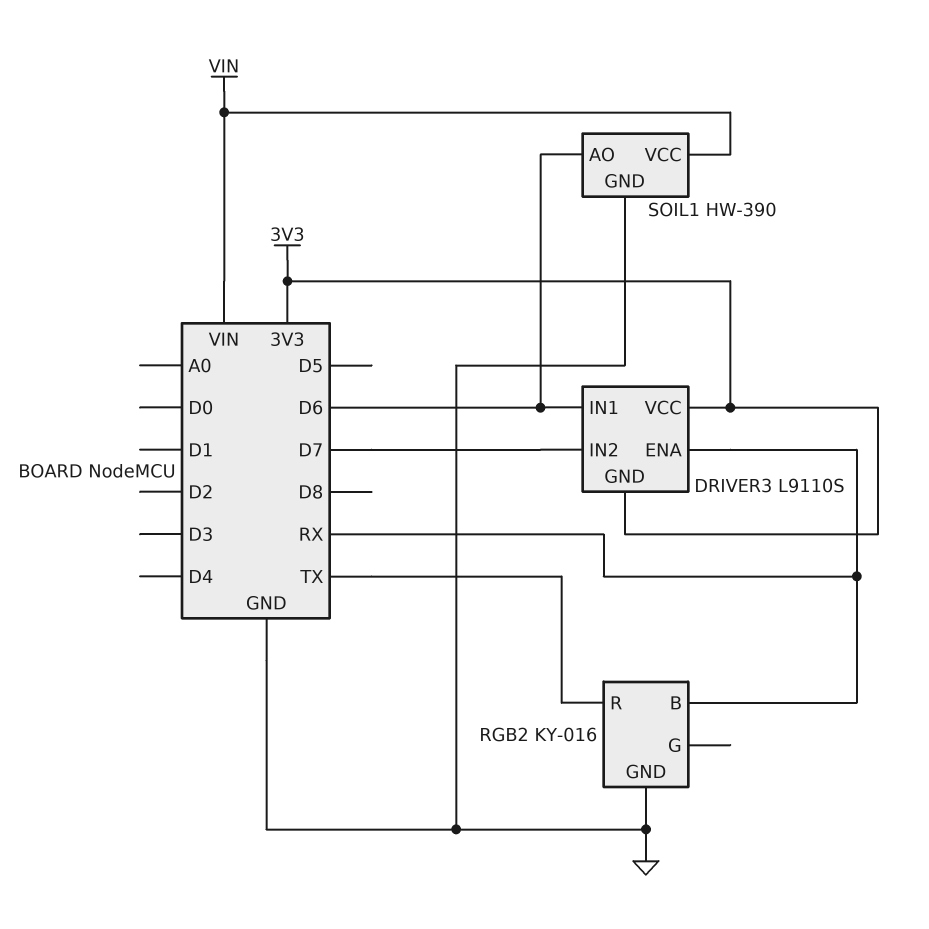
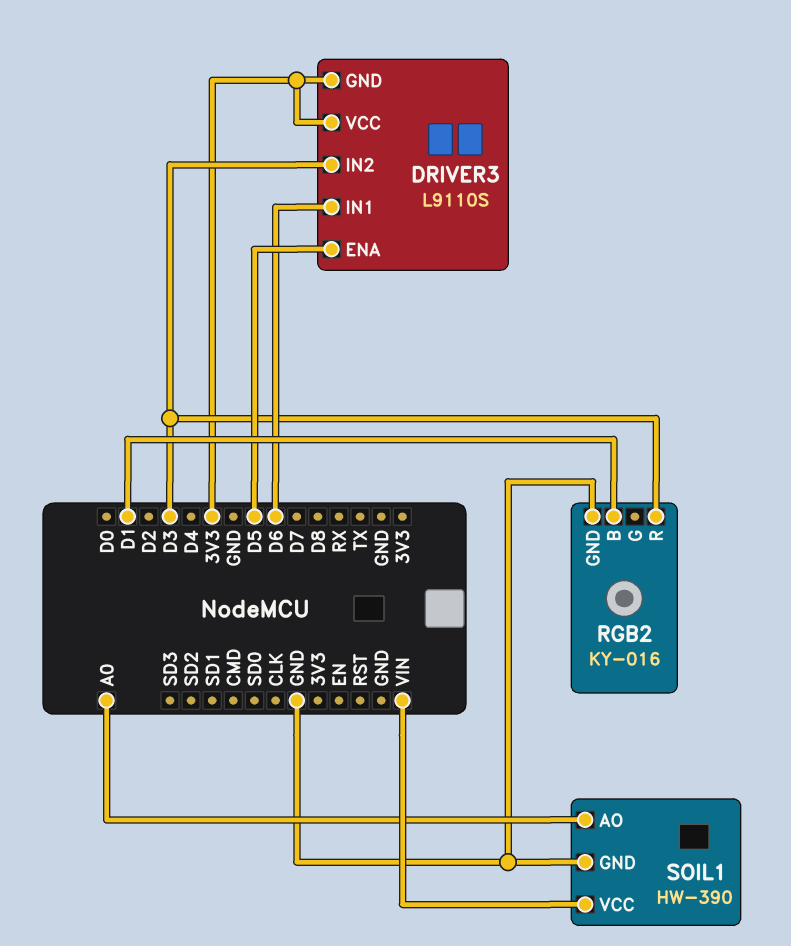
DRIVER3 pin ENA: RX -> D5
DRIVER3 pin IN2: D7 -> D3
RGB2 pin B: RX -> D1
RGB2 pin R: TX -> D3
SOIL1 pin AO: D6 -> A0

